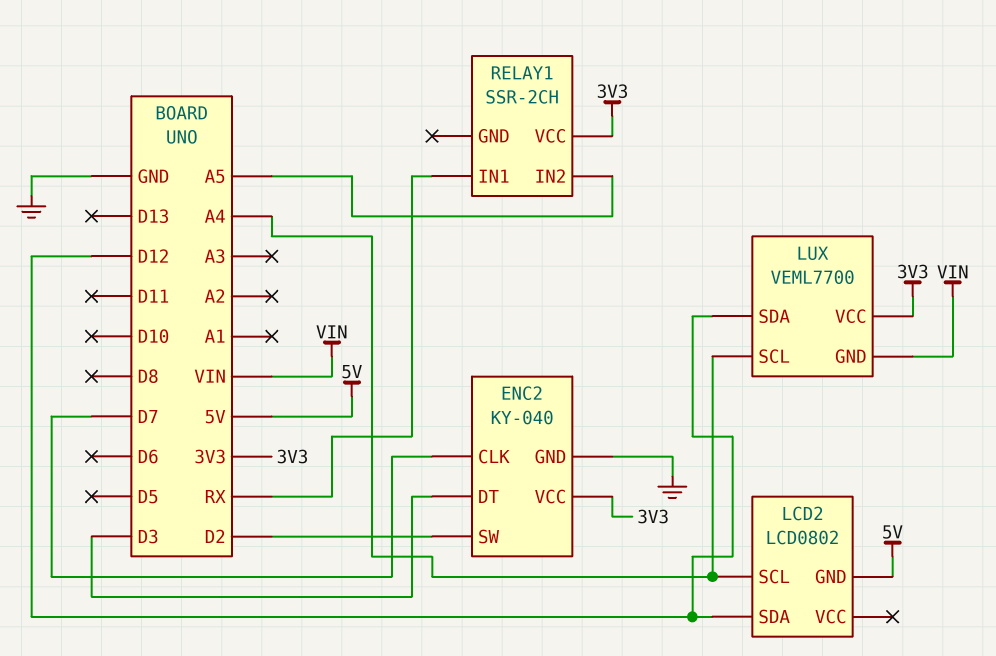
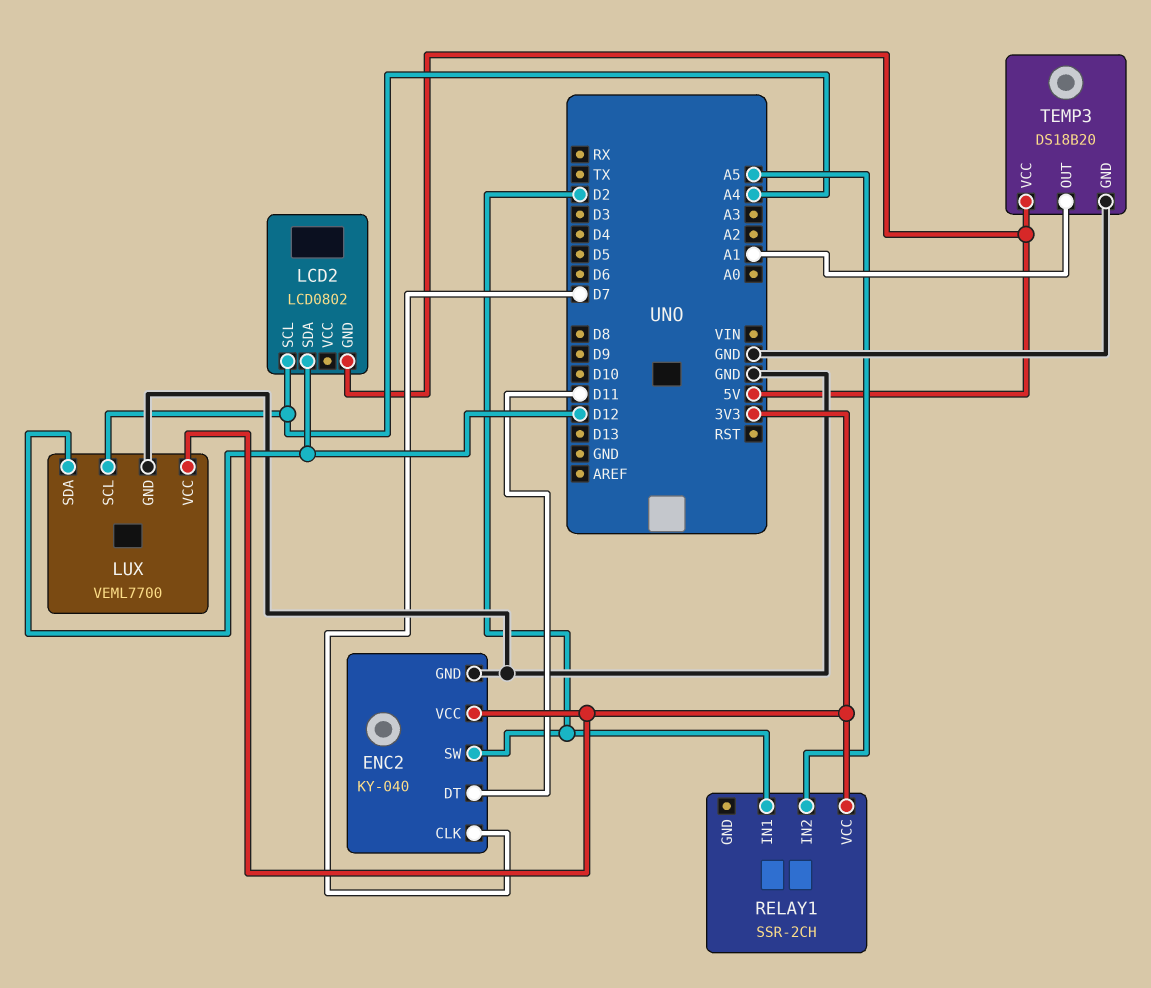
ENC2 pin DT: D3 -> D11
LUX pin GND: VIN -> GND
RELAY1 pin IN1: RX -> D2
TEMP3: none -> DS18B20
TEMP3 pin GND: none -> GND
TEMP3 pin OUT: none -> A1
TEMP3 pin VCC: none -> 5V

